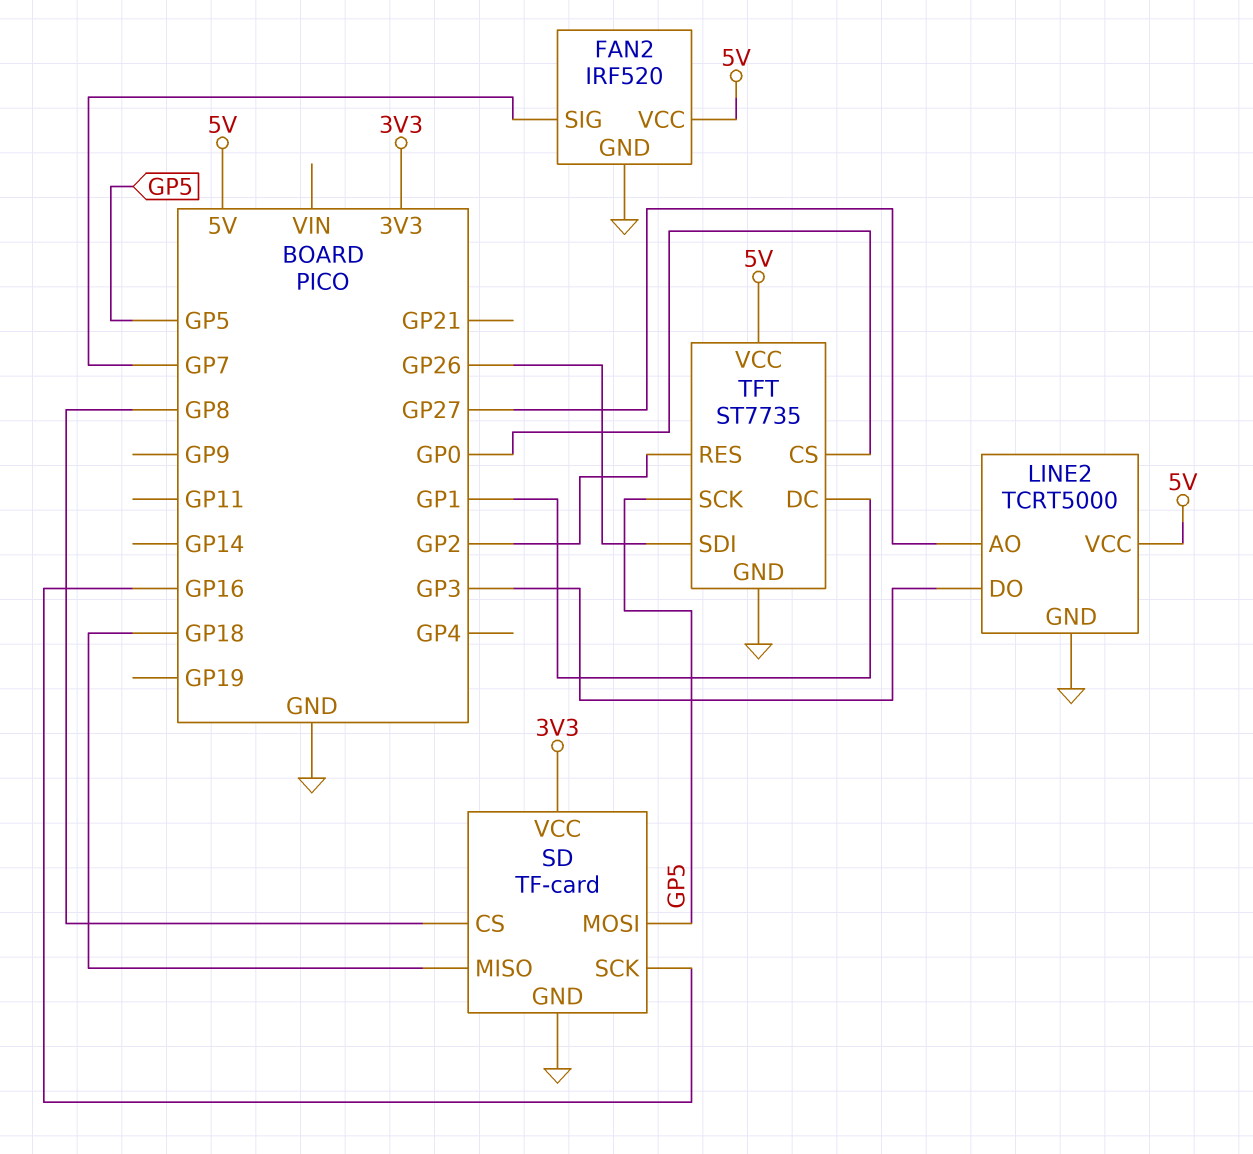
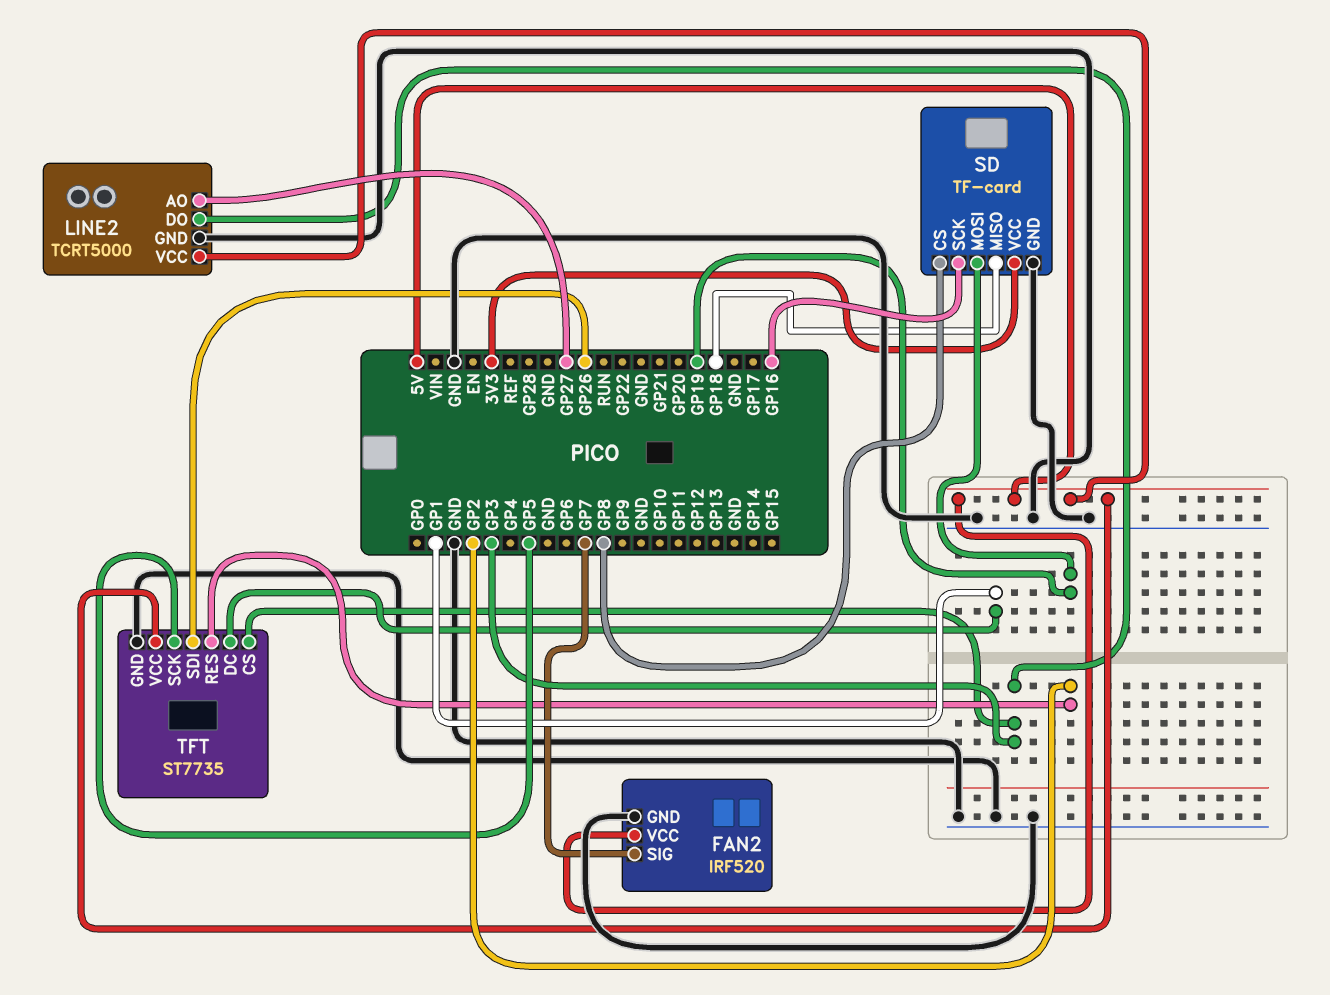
SD pin MOSI: GP5 -> GP19
TFT pin CS: GP0 -> GP3

